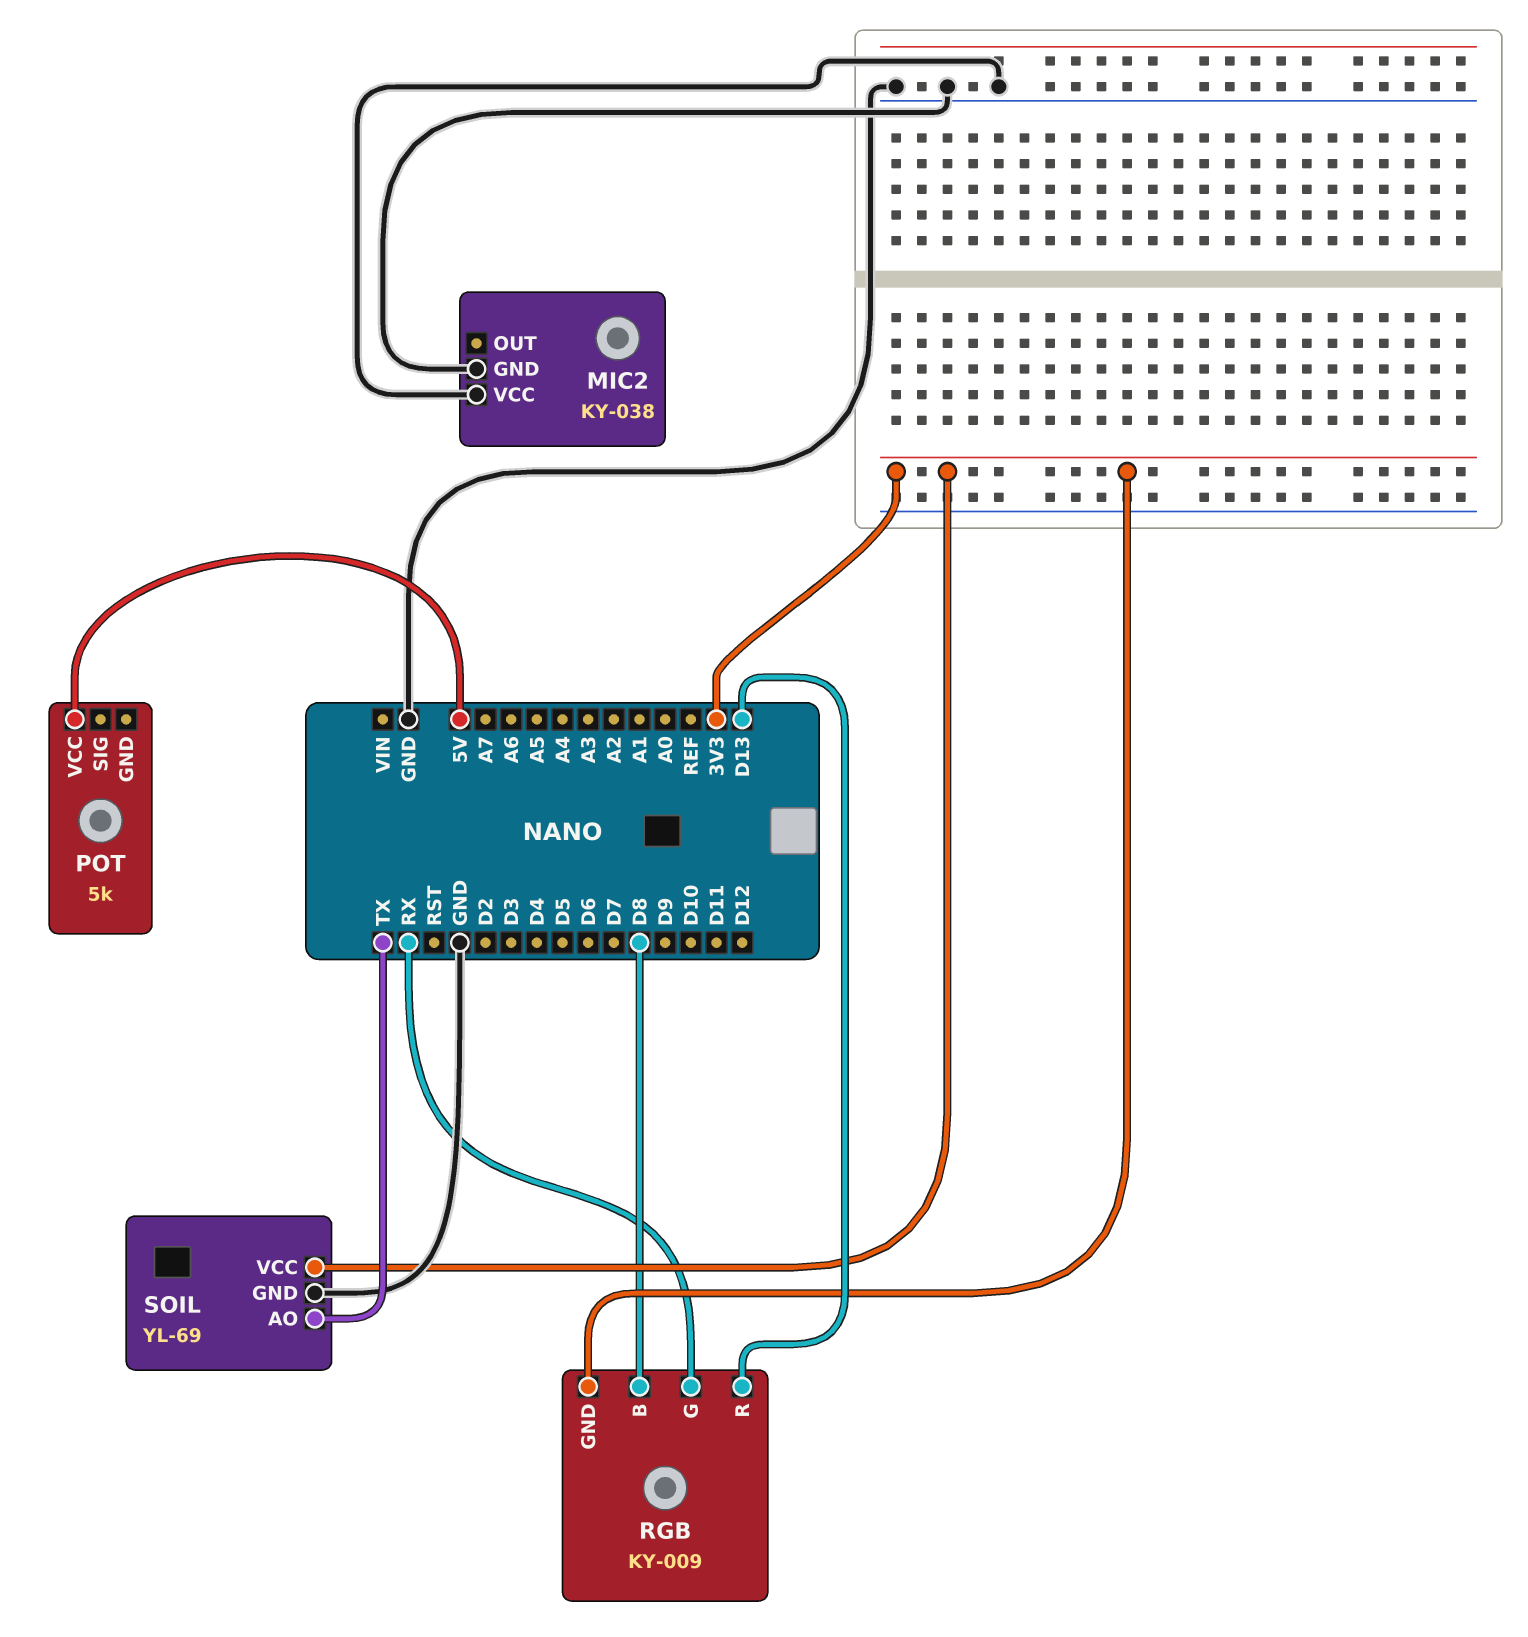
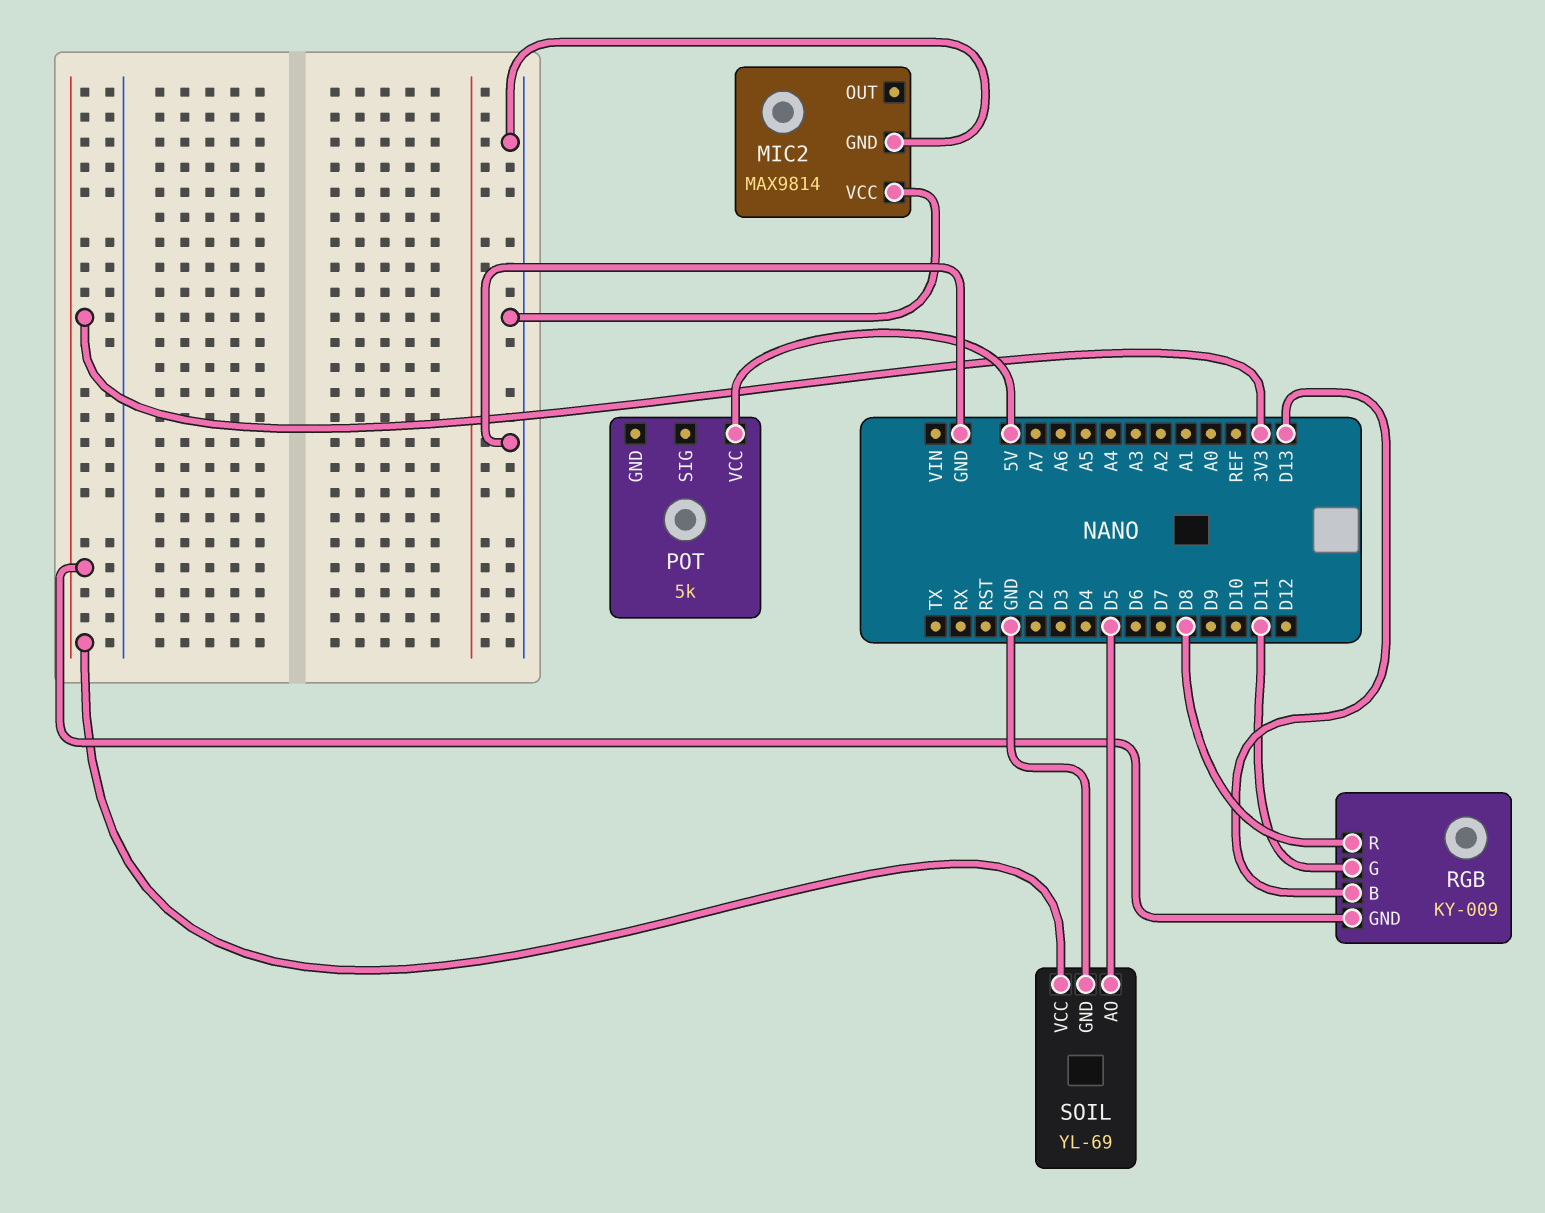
MIC2: KY-038 -> MAX9814
RGB pin B: D8 -> D13
RGB pin G: RX -> D11
RGB pin R: D13 -> D8
SOIL pin AO: TX -> D5

